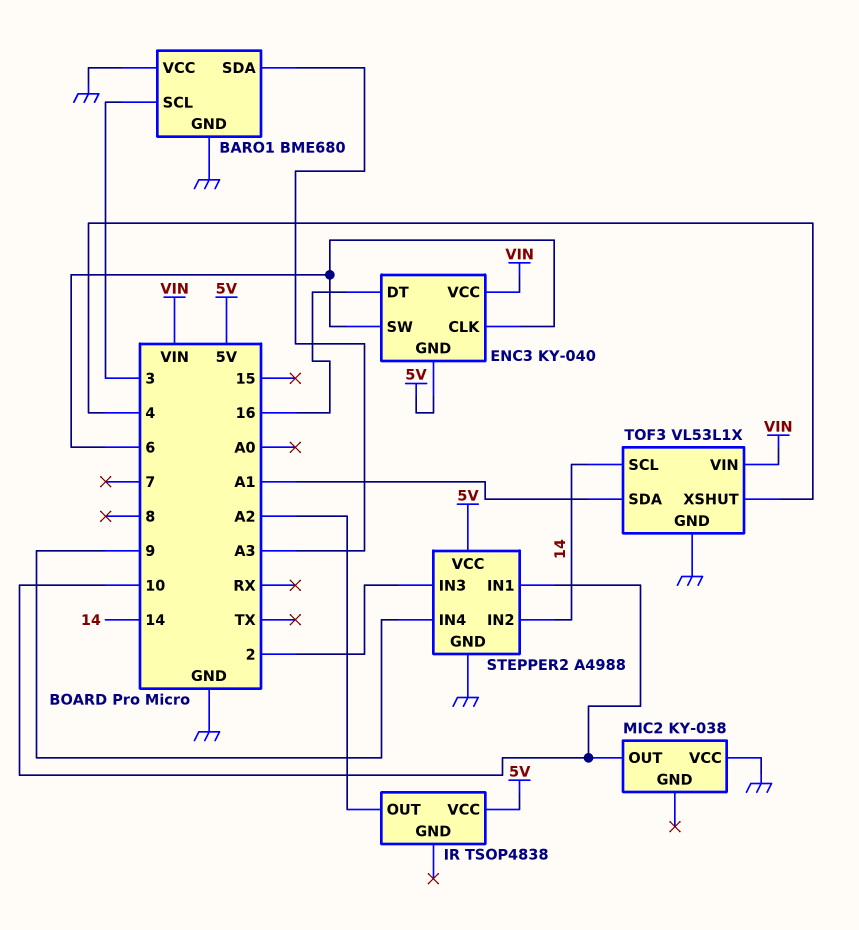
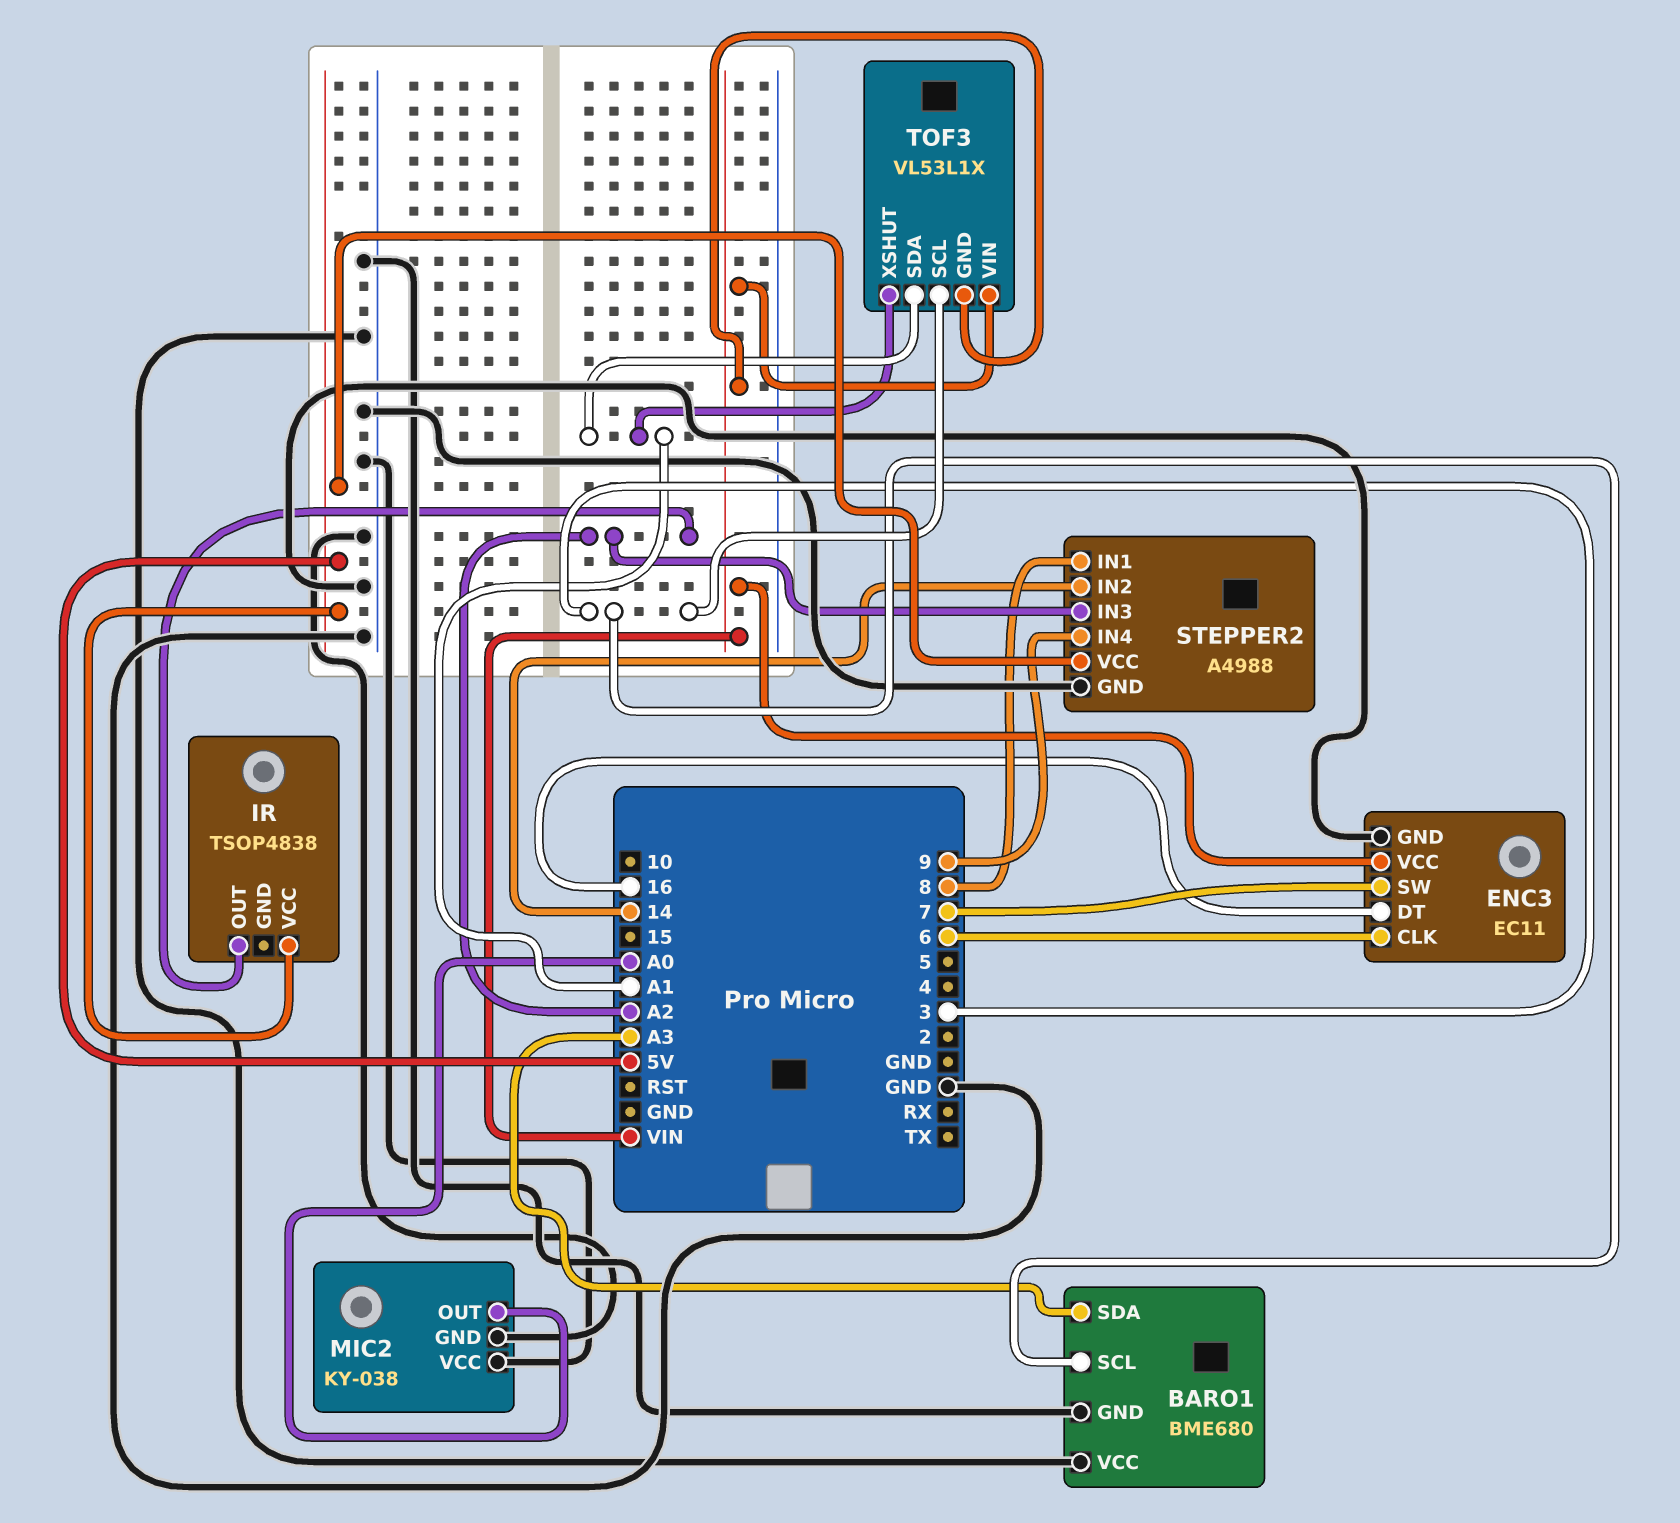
ENC3: KY-040 -> EC11
ENC3 pin GND: 5V -> GND
ENC3 pin SW: 6 -> 7
MIC2 pin GND: none -> GND
MIC2 pin OUT: 10 -> A0
STEPPER2 pin IN1: 10 -> 8
STEPPER2 pin IN3: 2 -> A2
TOF3 pin GND: GND -> VIN
TOF3 pin SCL: 14 -> 3
TOF3 pin XSHUT: 4 -> A1

